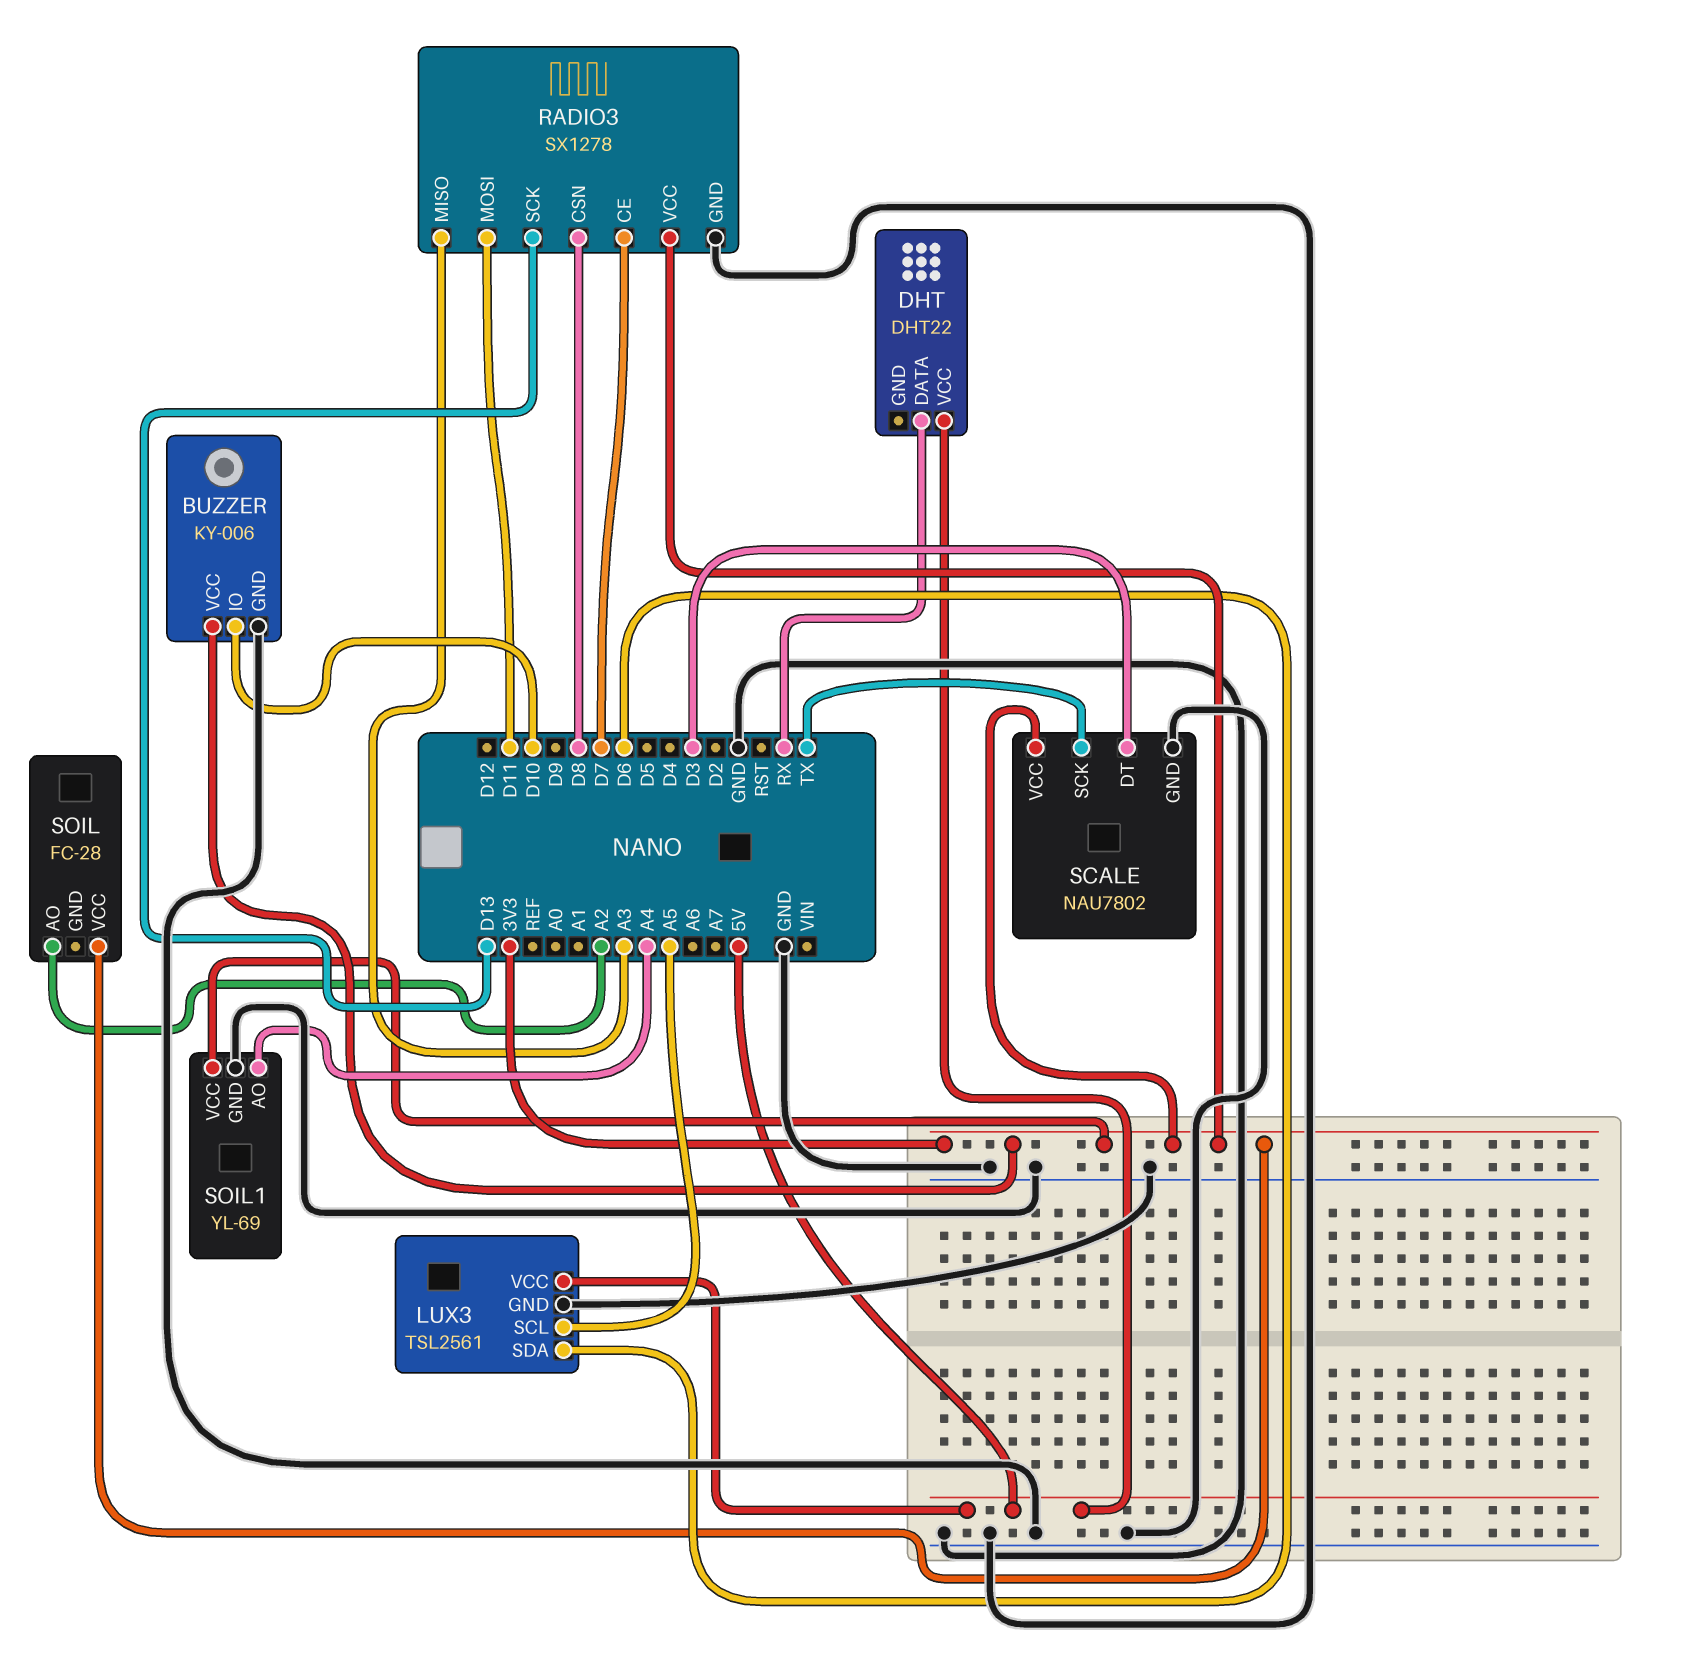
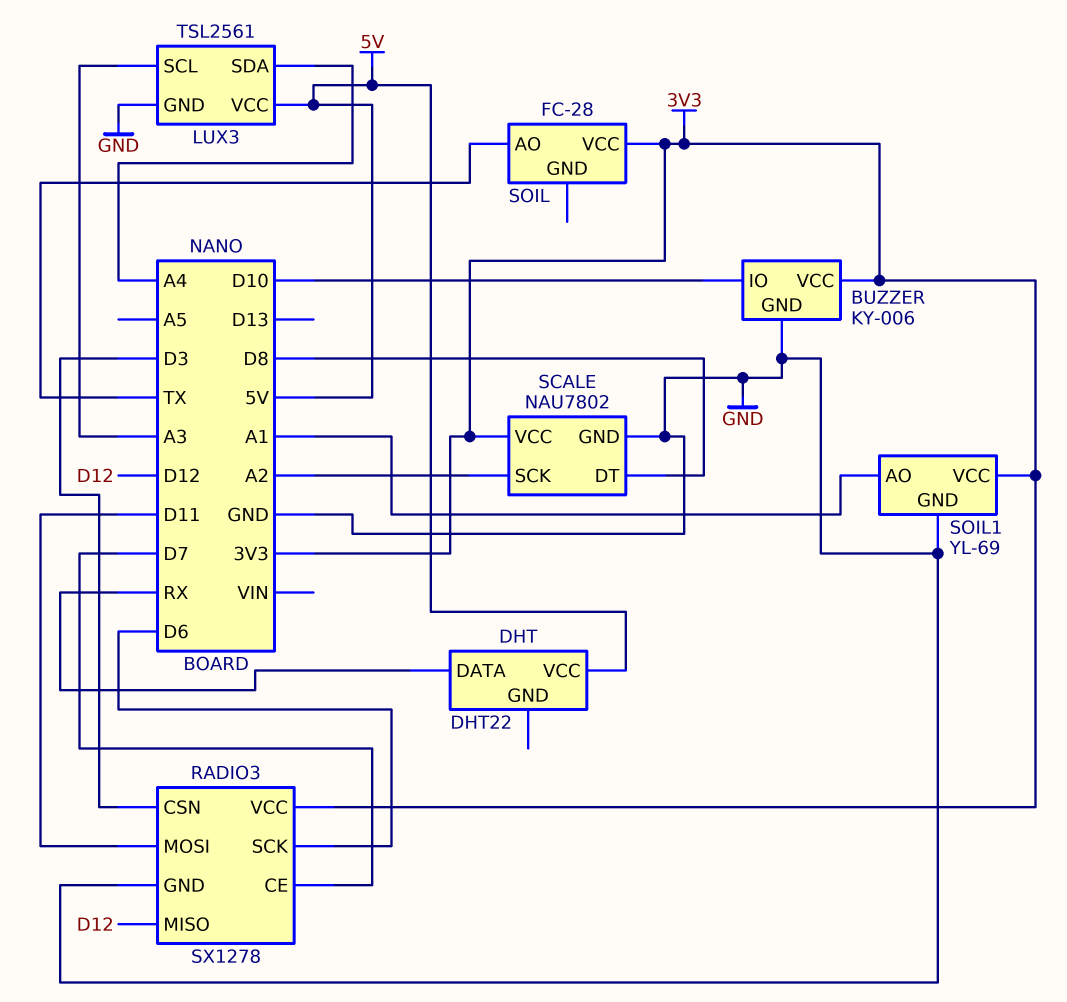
LUX3 pin SCL: A5 -> A3
LUX3 pin SDA: D6 -> A4
RADIO3 pin CSN: D8 -> D3
RADIO3 pin MISO: A3 -> D12
RADIO3 pin SCK: D13 -> D6
SCALE pin DT: D3 -> D8
SCALE pin SCK: TX -> A2
SOIL pin AO: A2 -> TX
SOIL1 pin AO: A4 -> A1

